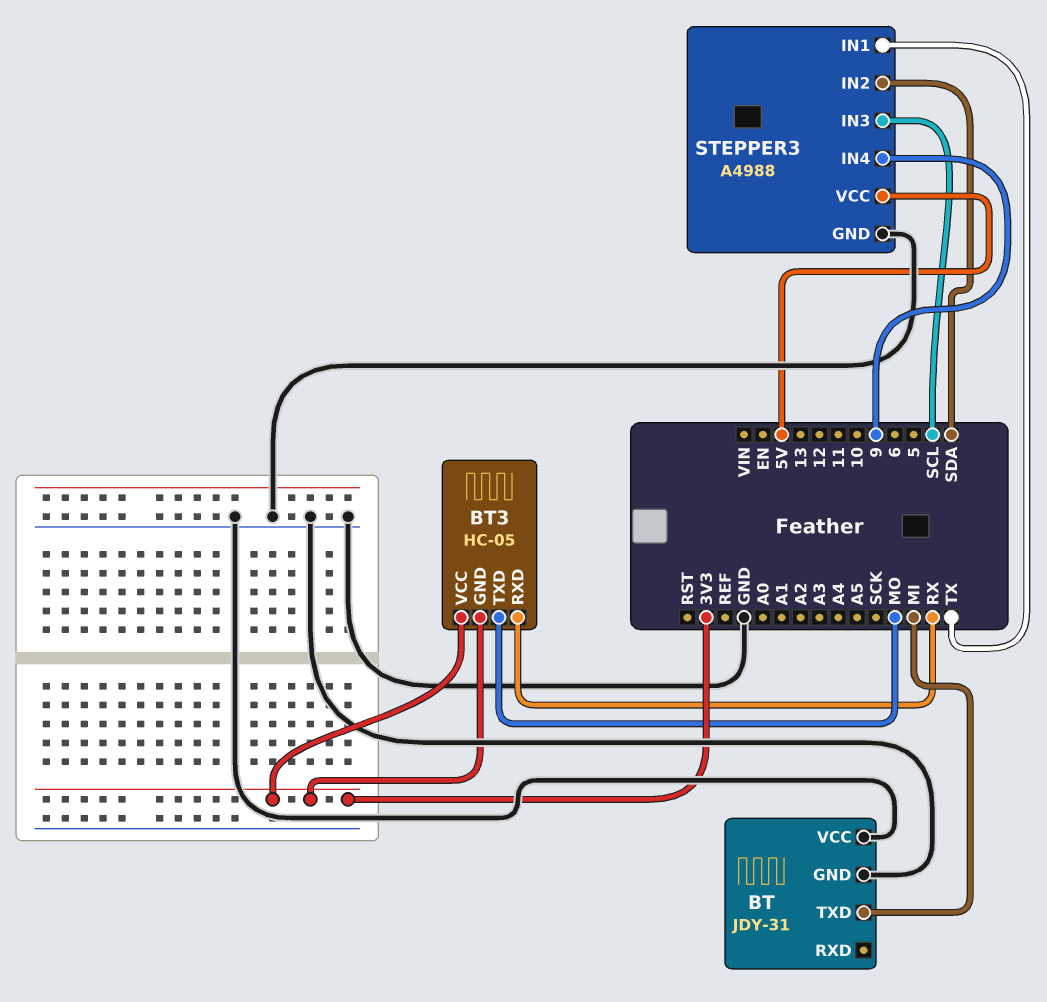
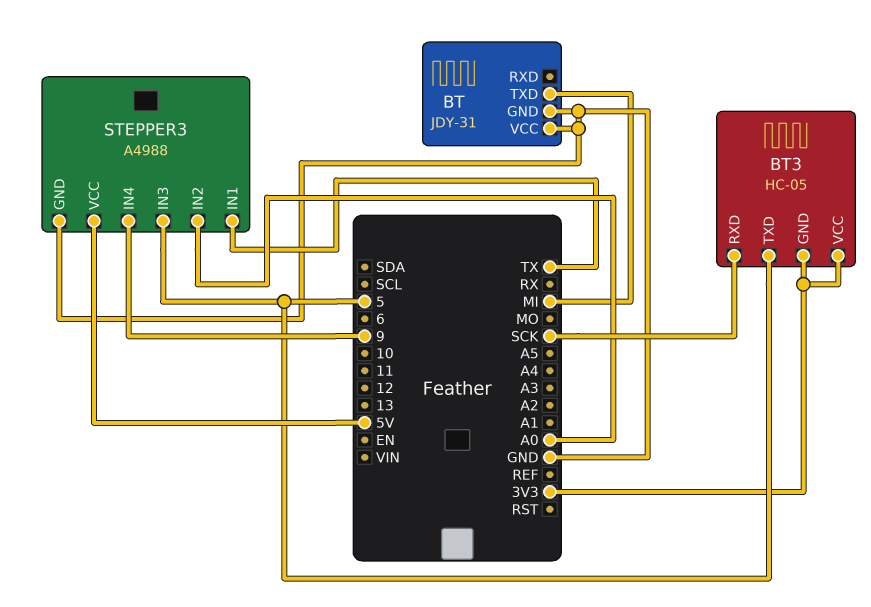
BT3 pin RXD: RX -> SCK
BT3 pin TXD: MO -> 5
STEPPER3 pin IN2: SDA -> A0
STEPPER3 pin IN3: SCL -> 5

